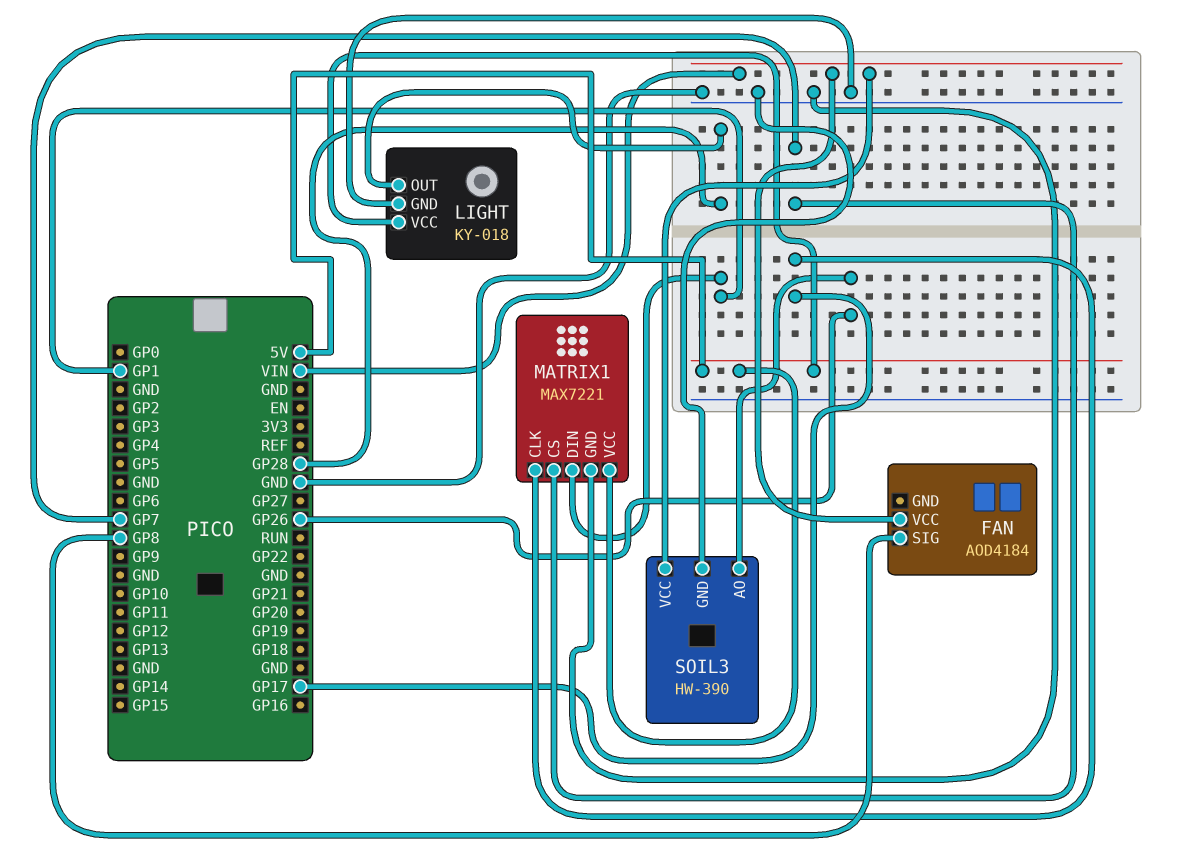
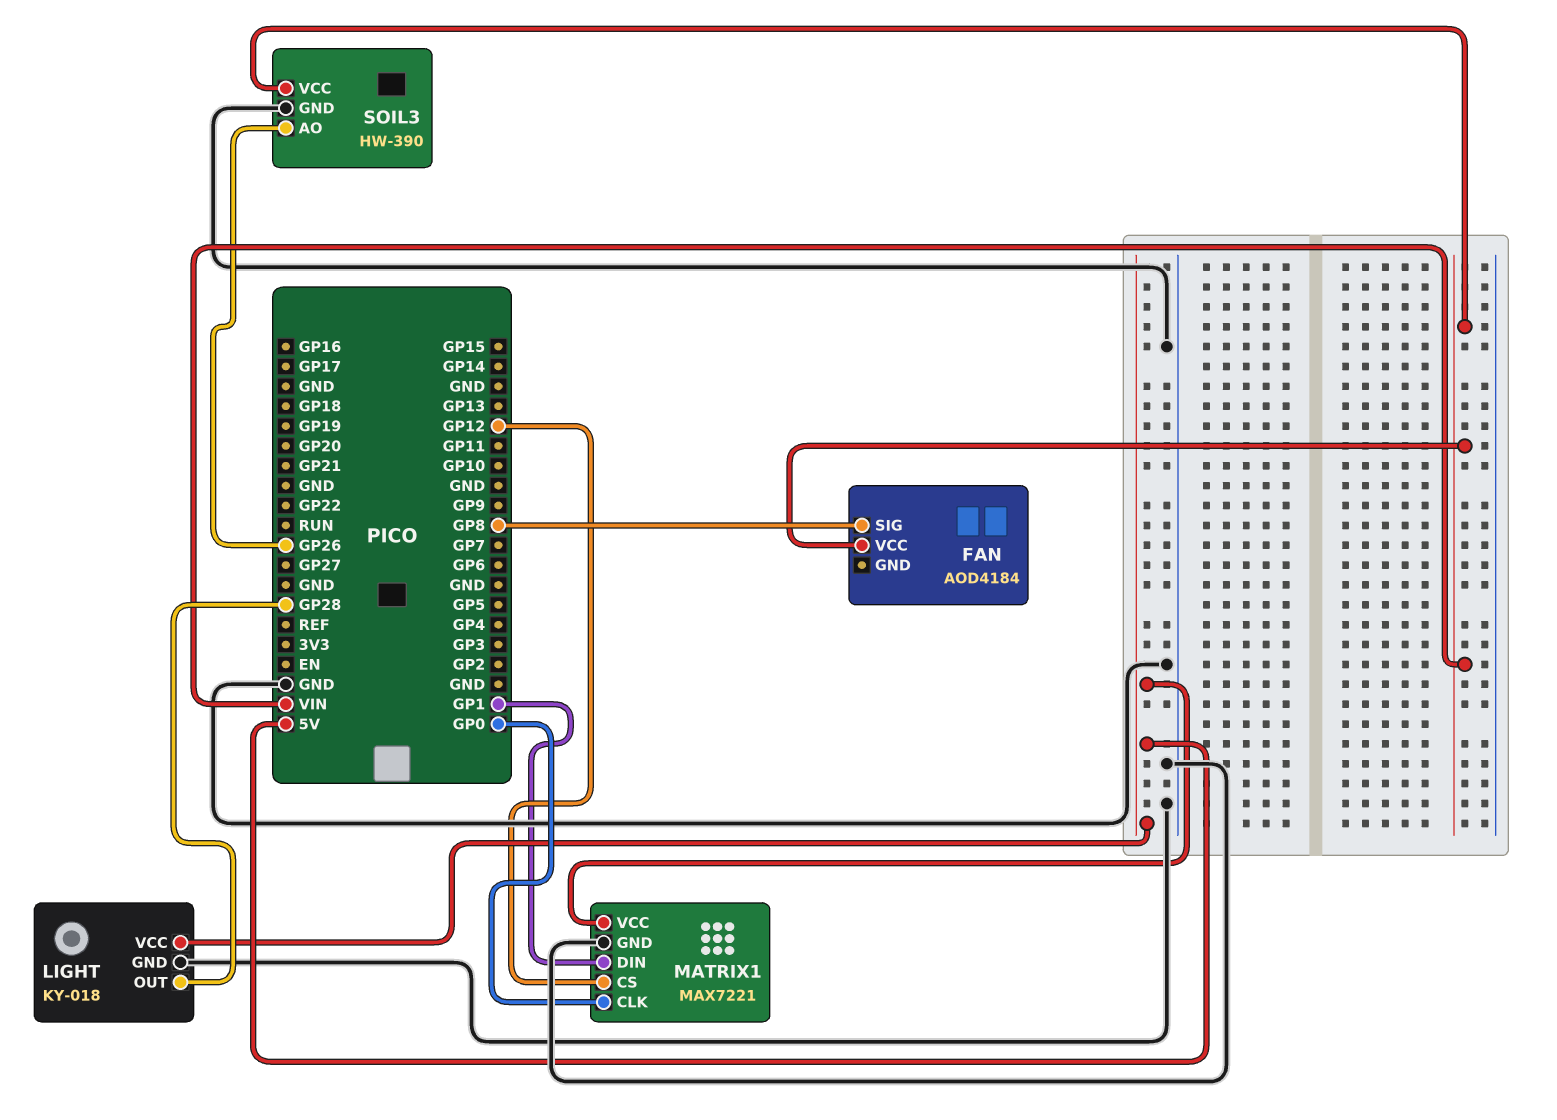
MATRIX1 pin CLK: GP17 -> GP0
MATRIX1 pin CS: GP7 -> GP12

